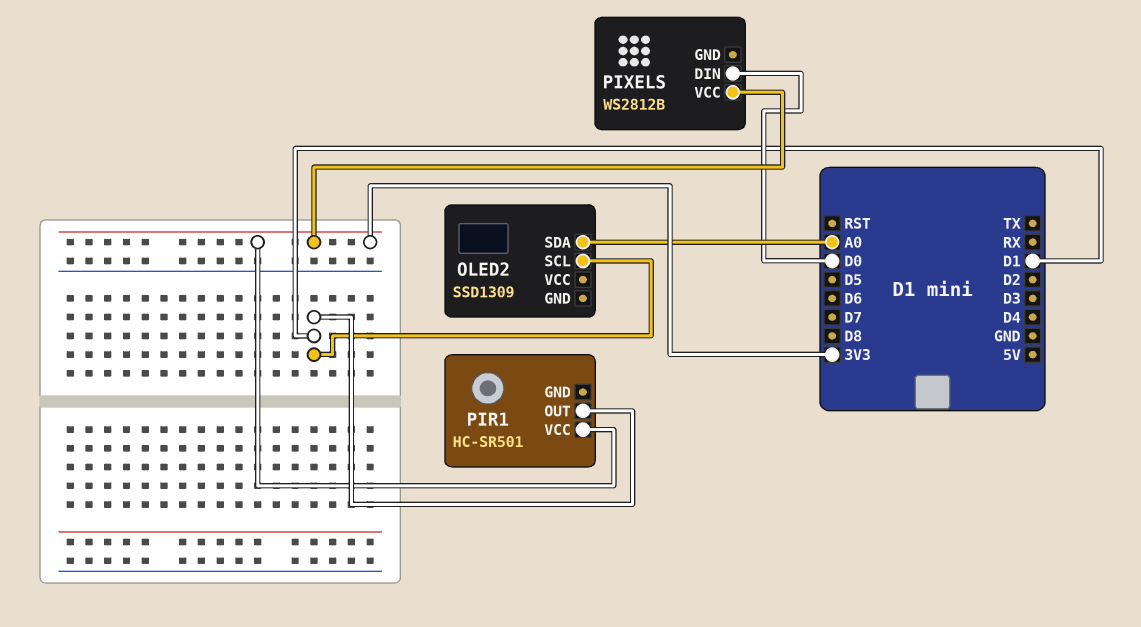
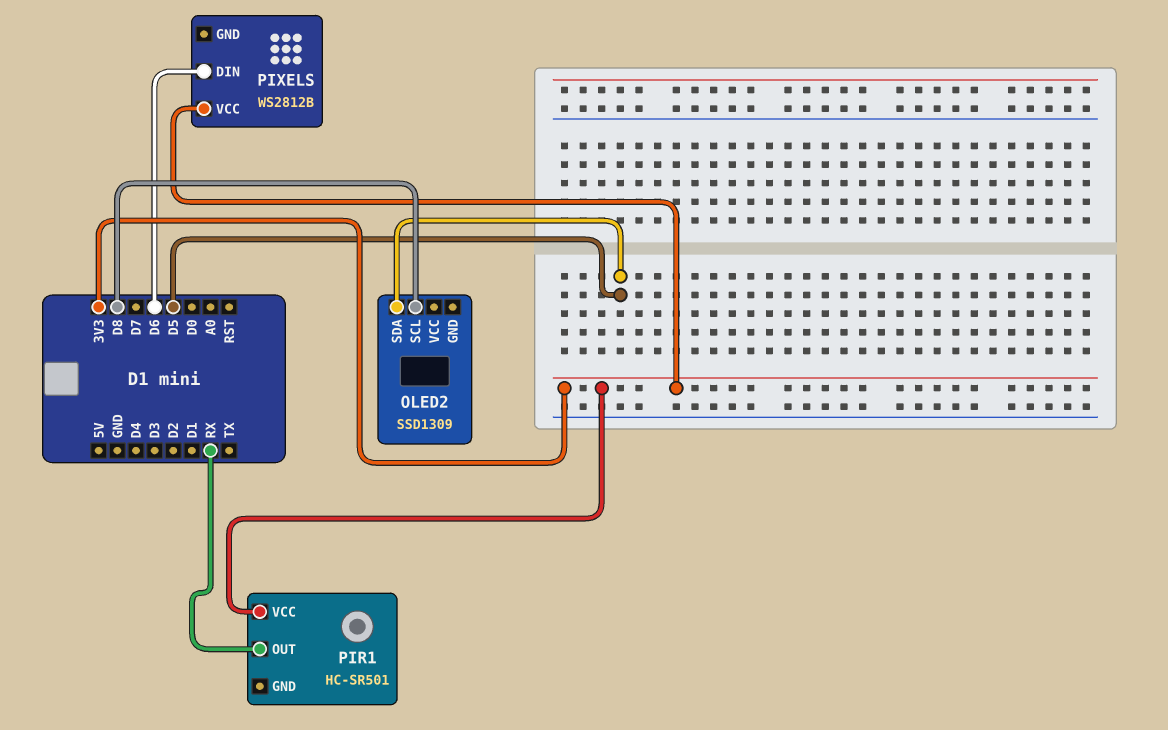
OLED2 pin SCL: D1 -> D8
OLED2 pin SDA: A0 -> D5
PIR1 pin OUT: D1 -> RX
PIXELS pin DIN: D0 -> D6

